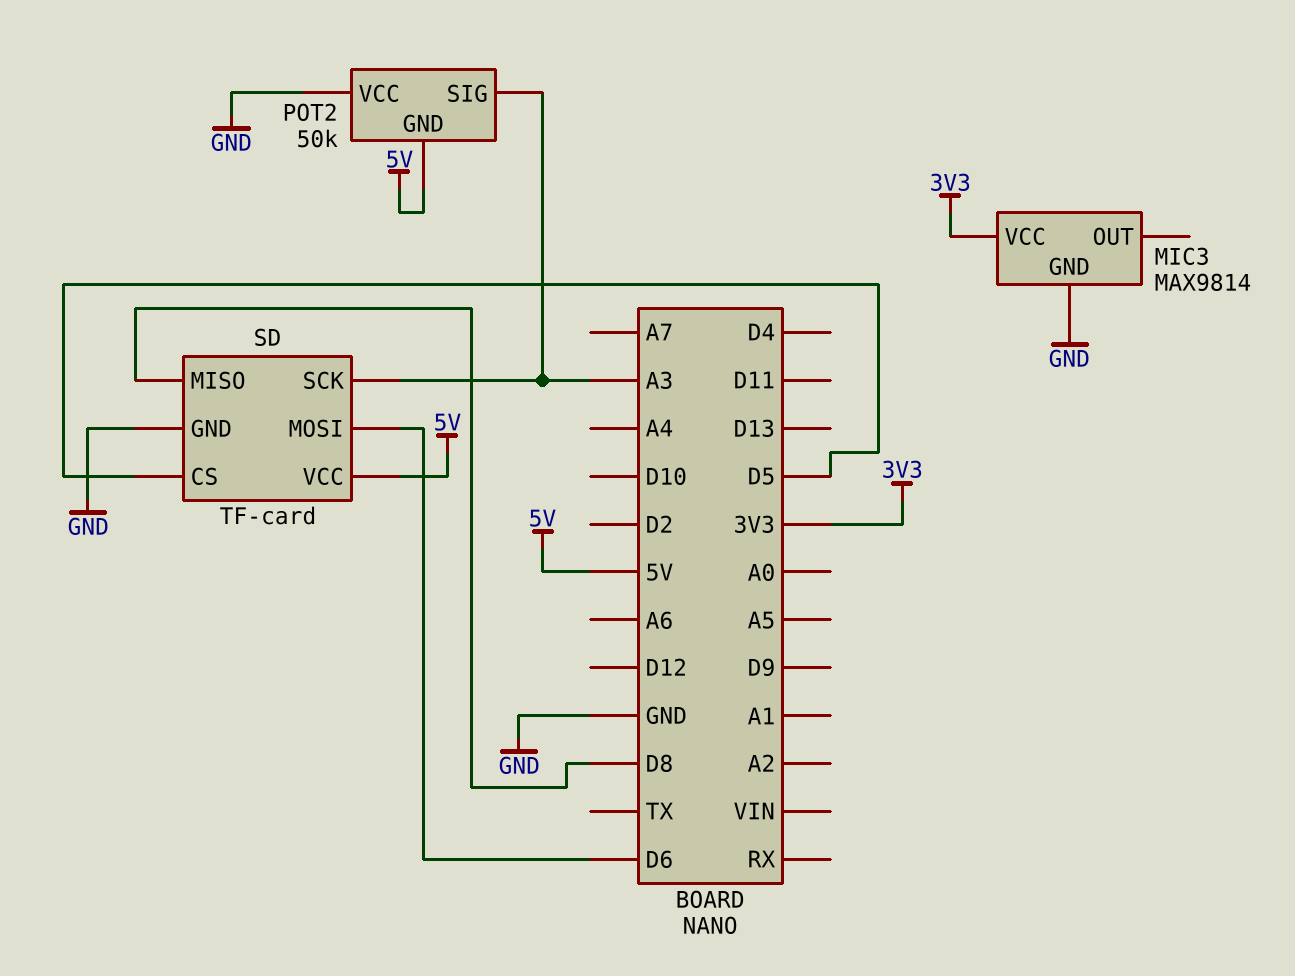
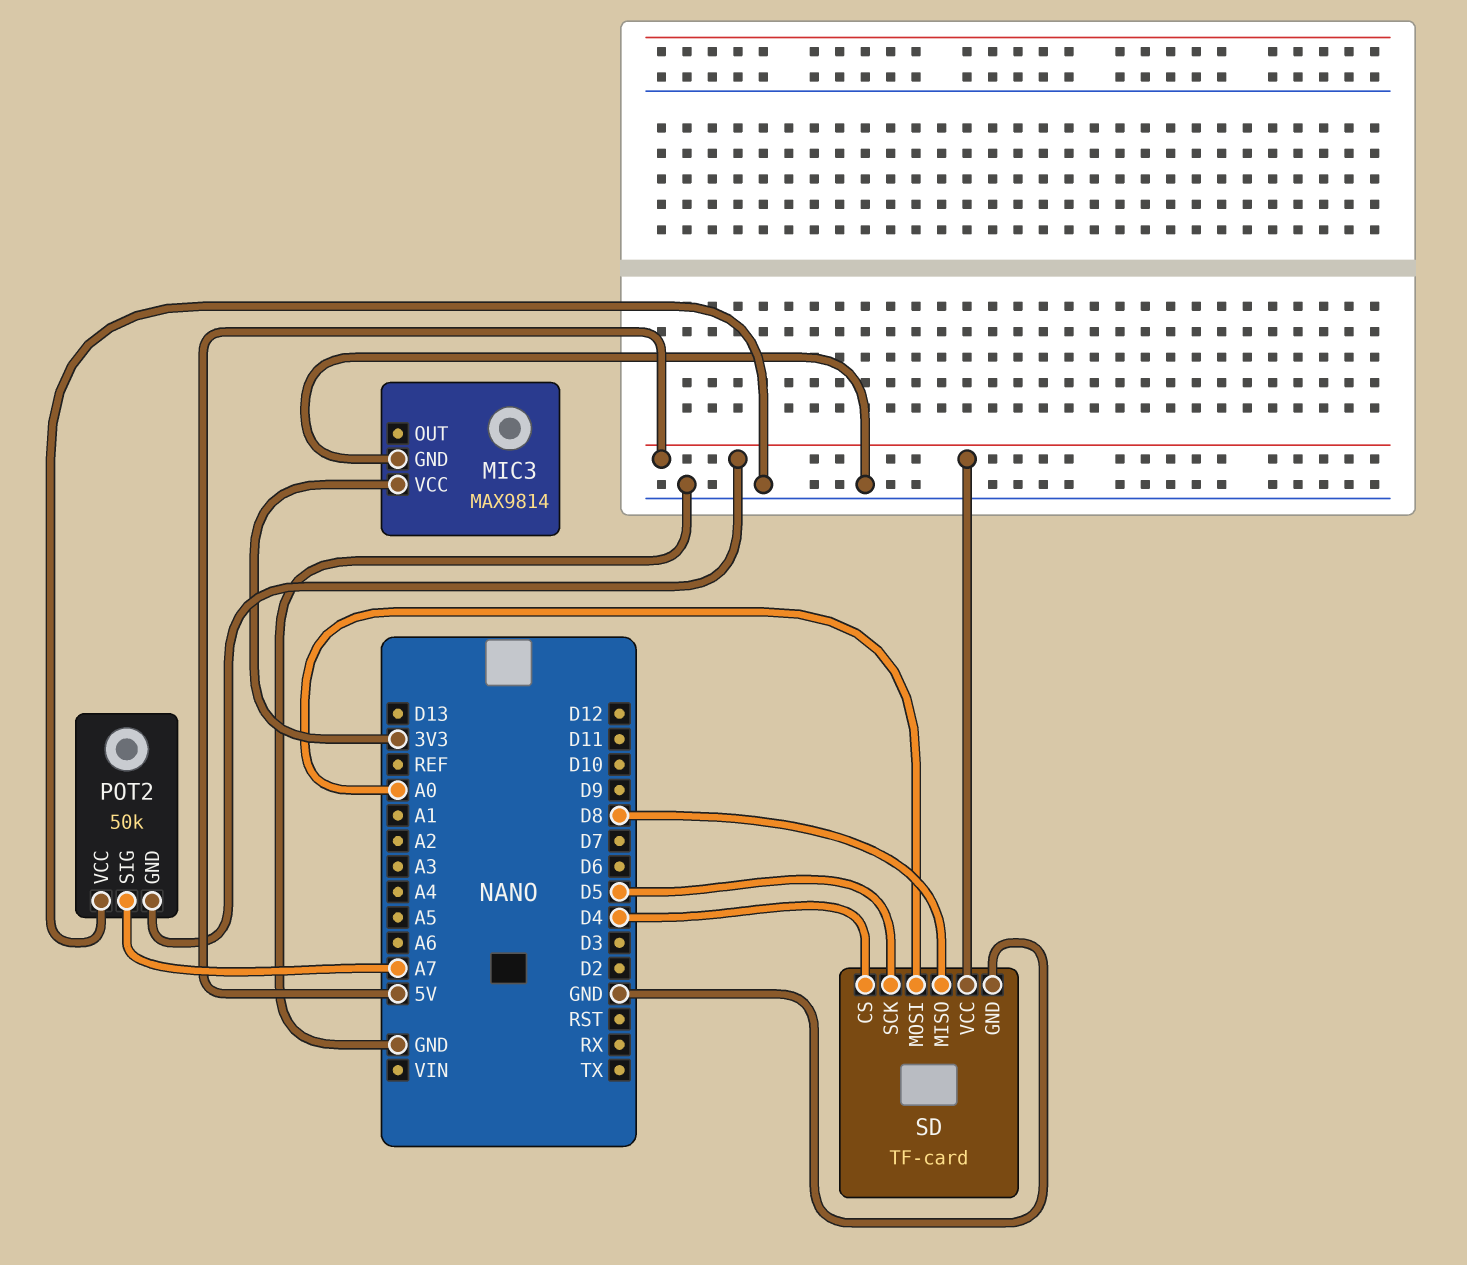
POT2 pin SIG: A3 -> A7
SD pin CS: D5 -> D4
SD pin MOSI: D6 -> A0
SD pin SCK: A3 -> D5

